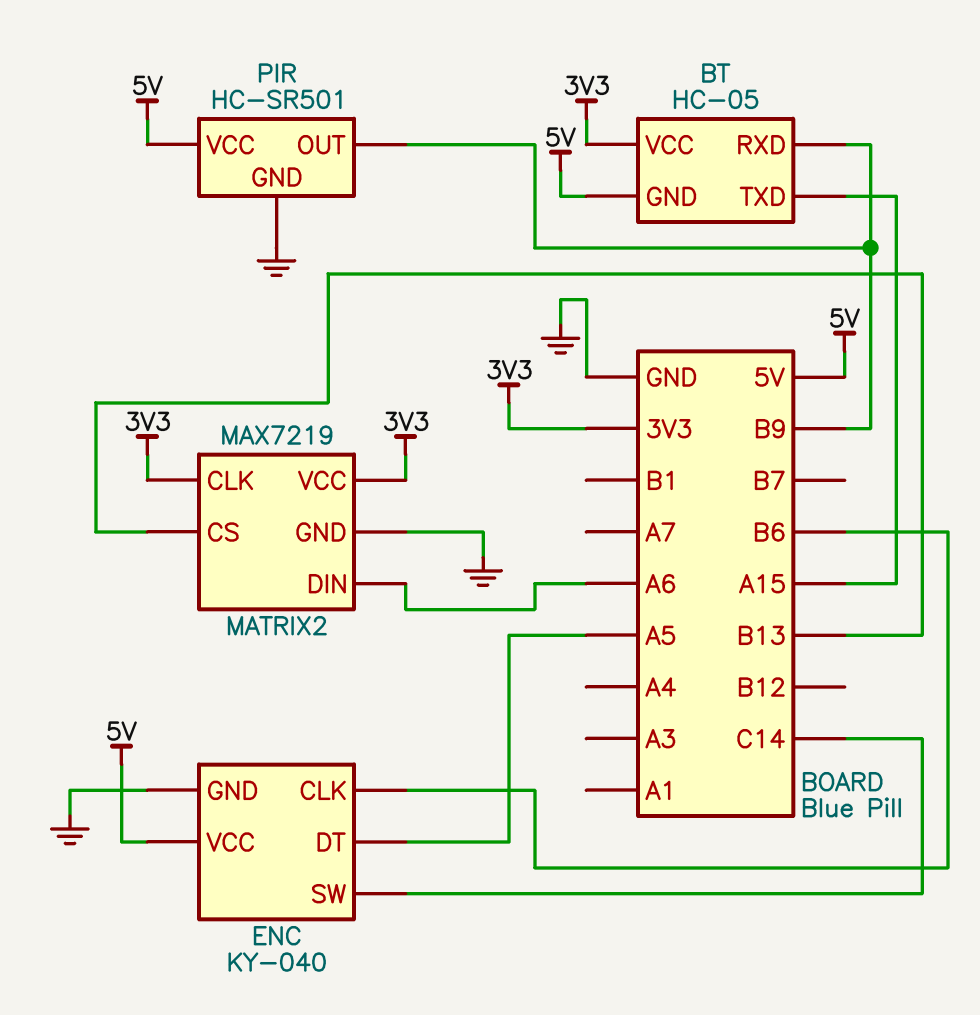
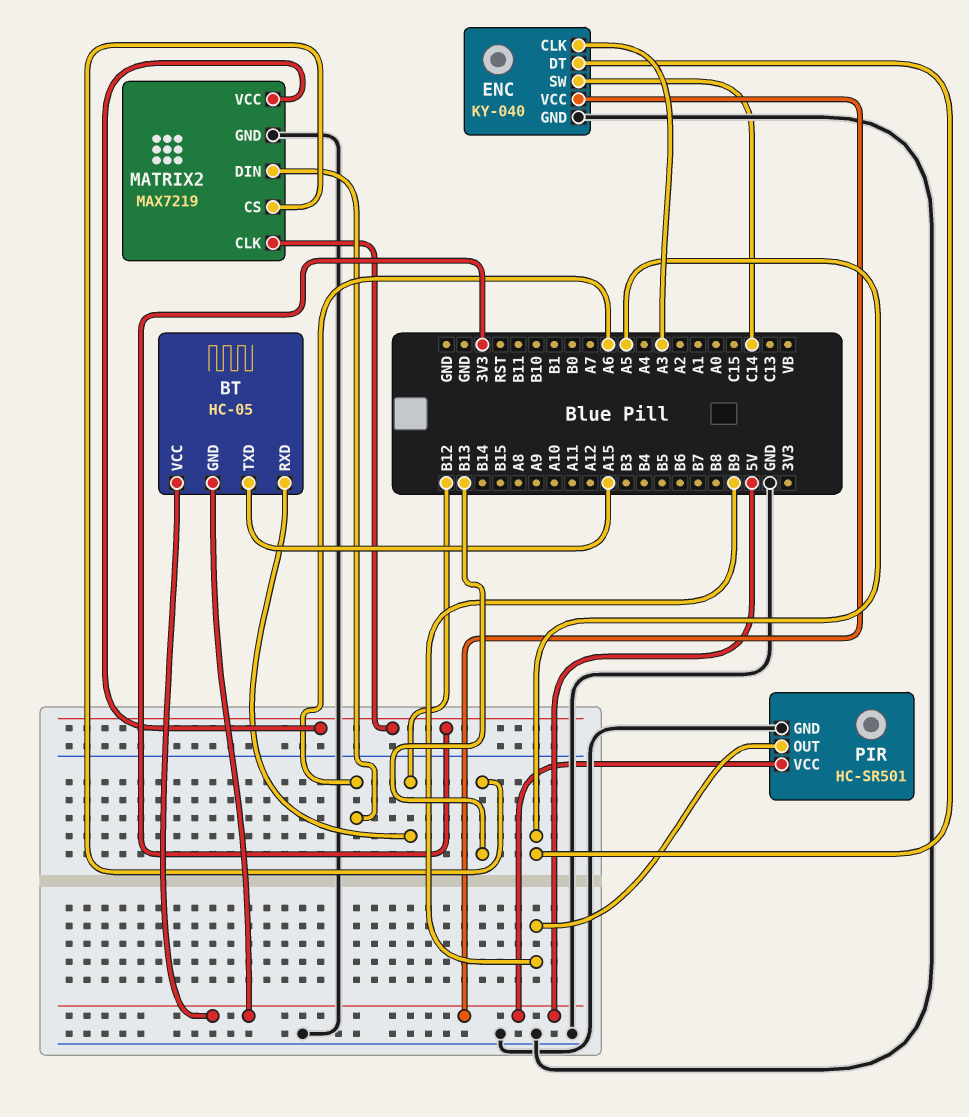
BT pin RXD: B9 -> B12
BT pin VCC: 3V3 -> 5V
ENC pin CLK: B6 -> A3

